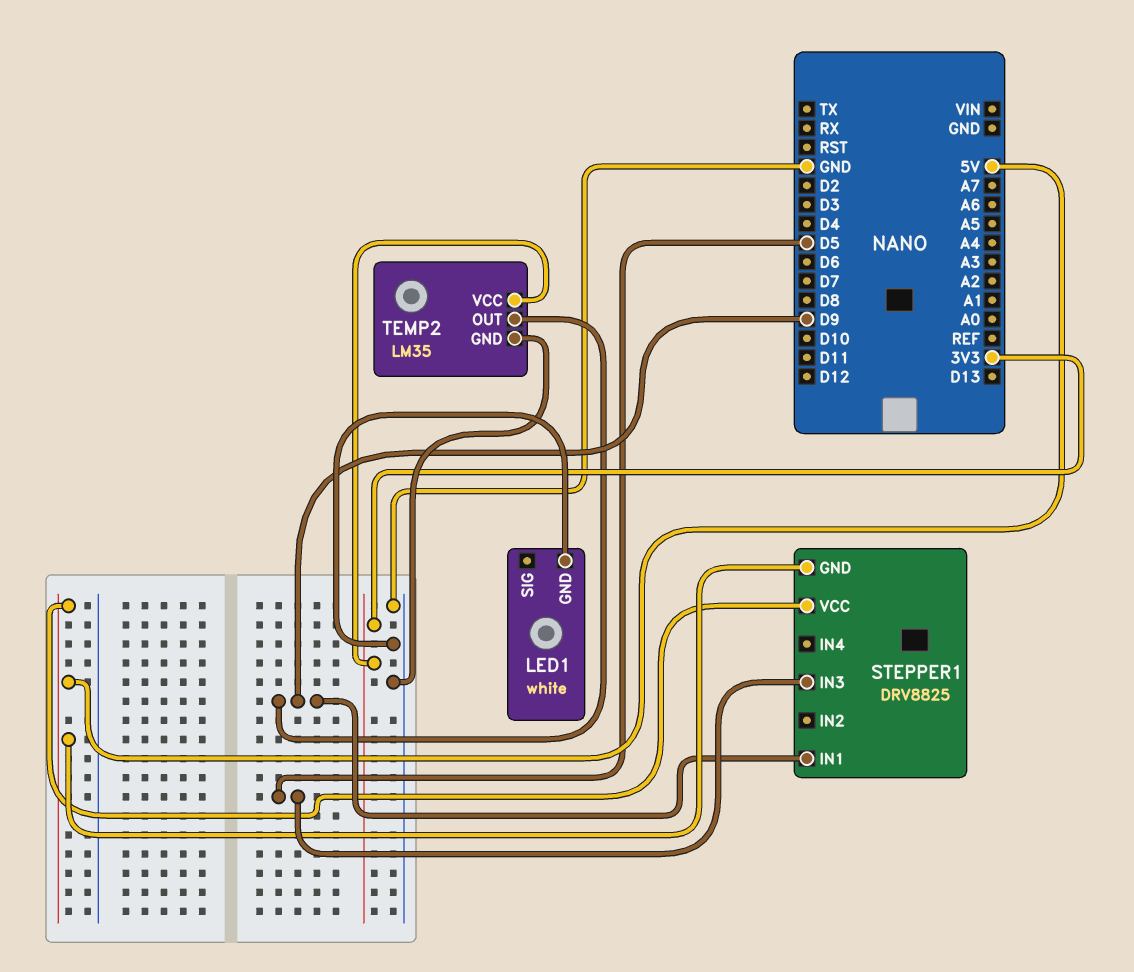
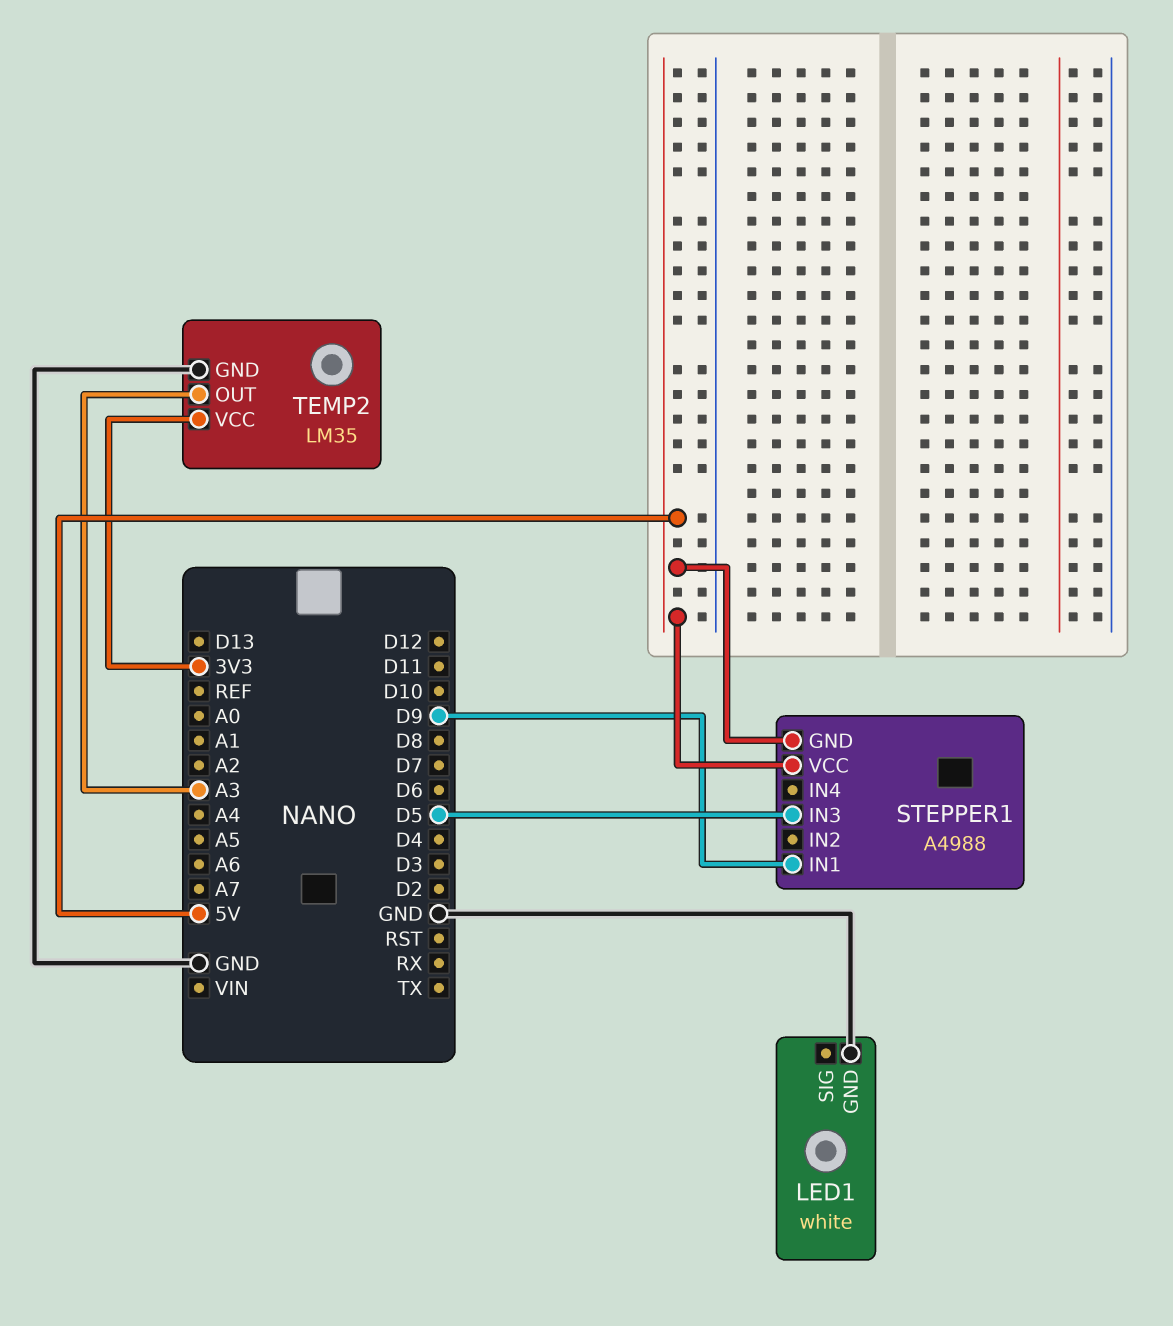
STEPPER1: DRV8825 -> A4988
TEMP2 pin OUT: D9 -> A3

